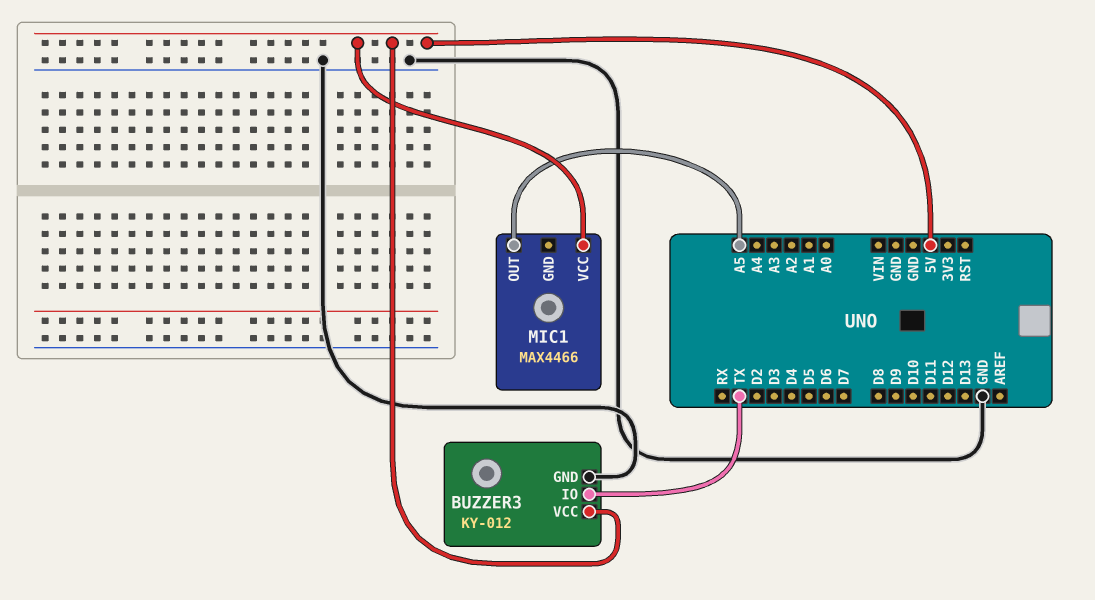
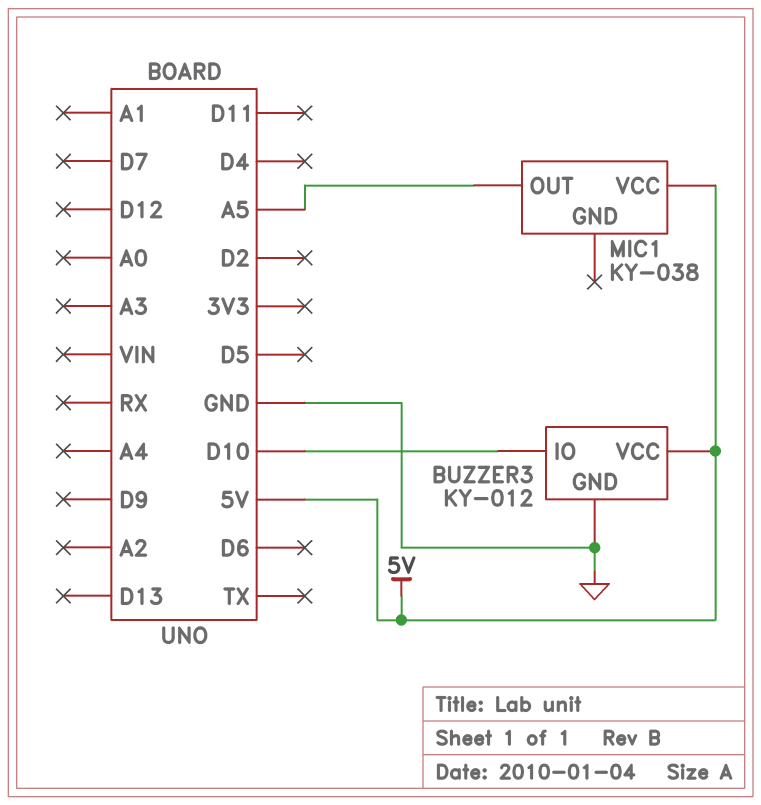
BUZZER3 pin IO: TX -> D10
MIC1: MAX4466 -> KY-038

